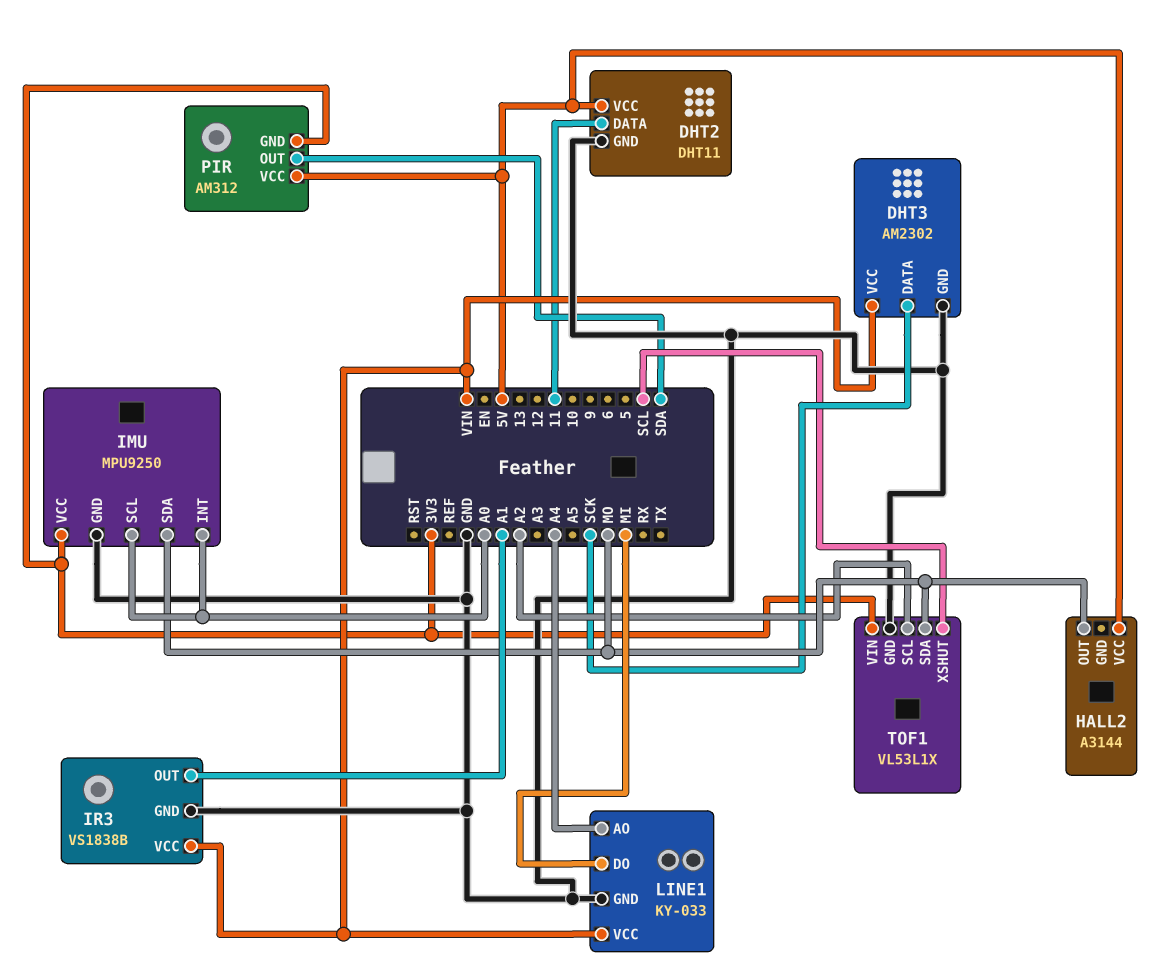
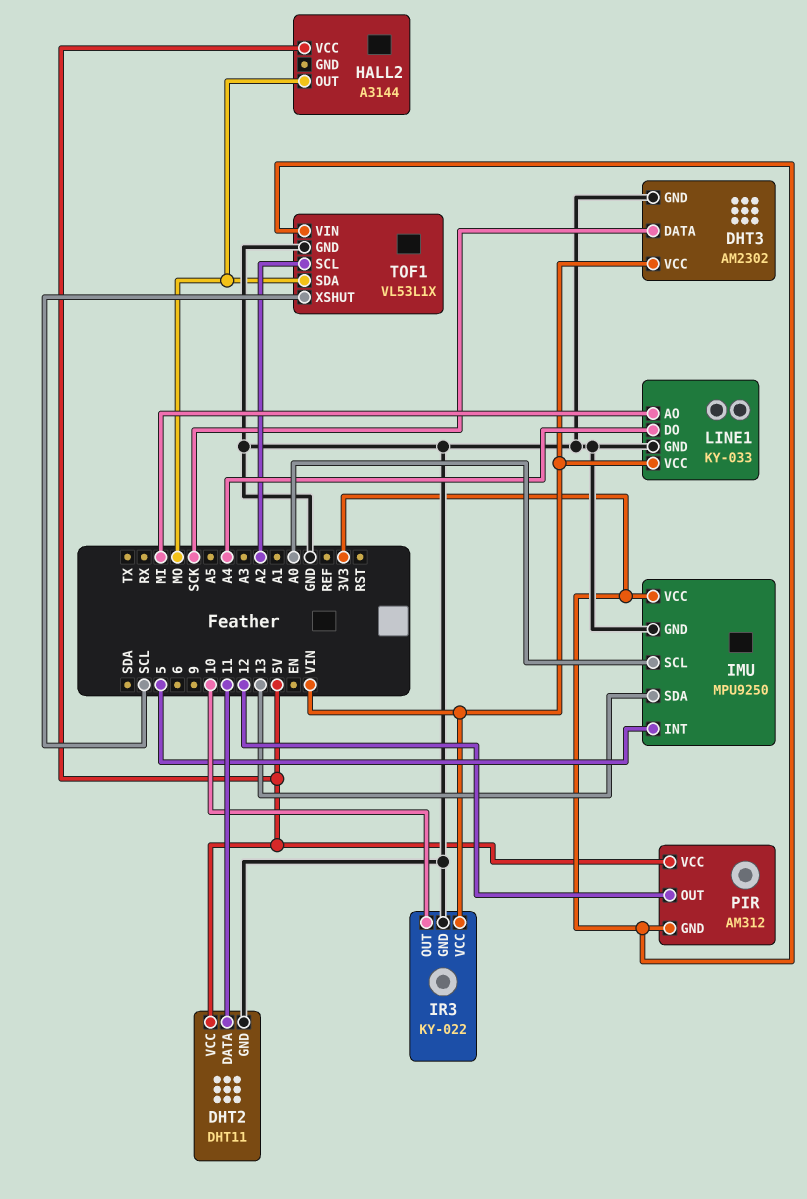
IMU pin INT: A0 -> 5
IMU pin SDA: MO -> 13
IR3: VS1838B -> KY-022
IR3 pin OUT: A1 -> 10
LINE1 pin AO: A4 -> MI
LINE1 pin DO: MI -> A4
PIR pin OUT: SDA -> 12

